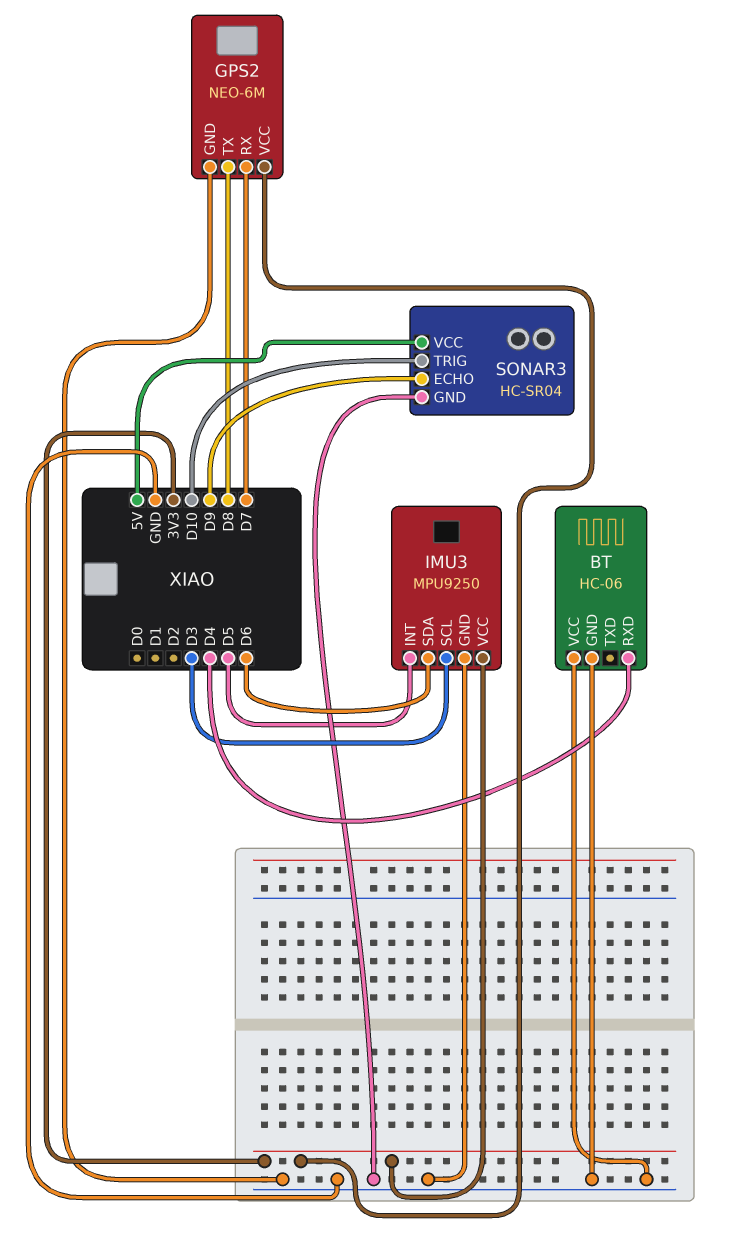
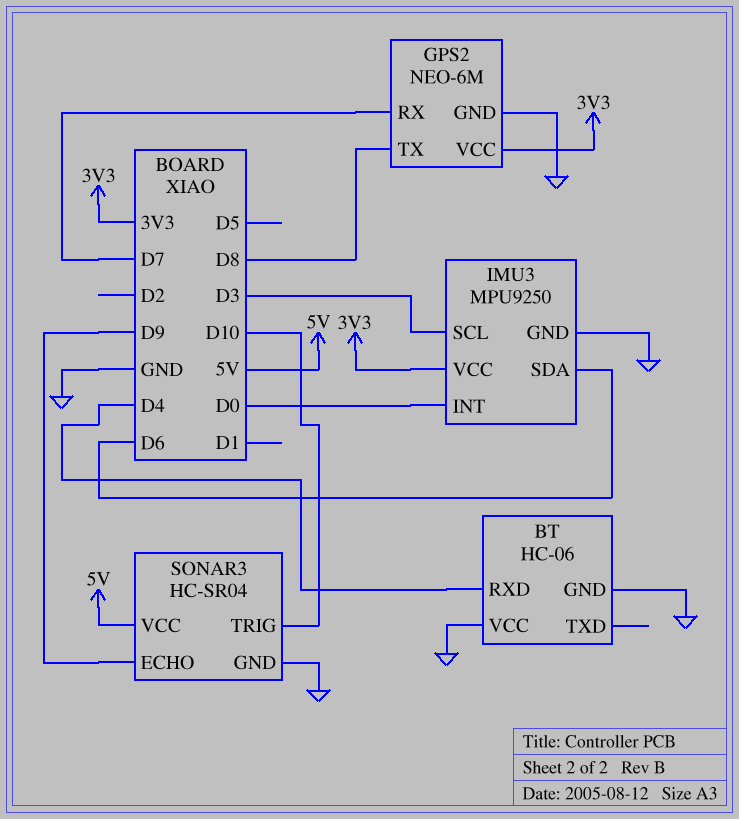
IMU3 pin INT: D5 -> D0

